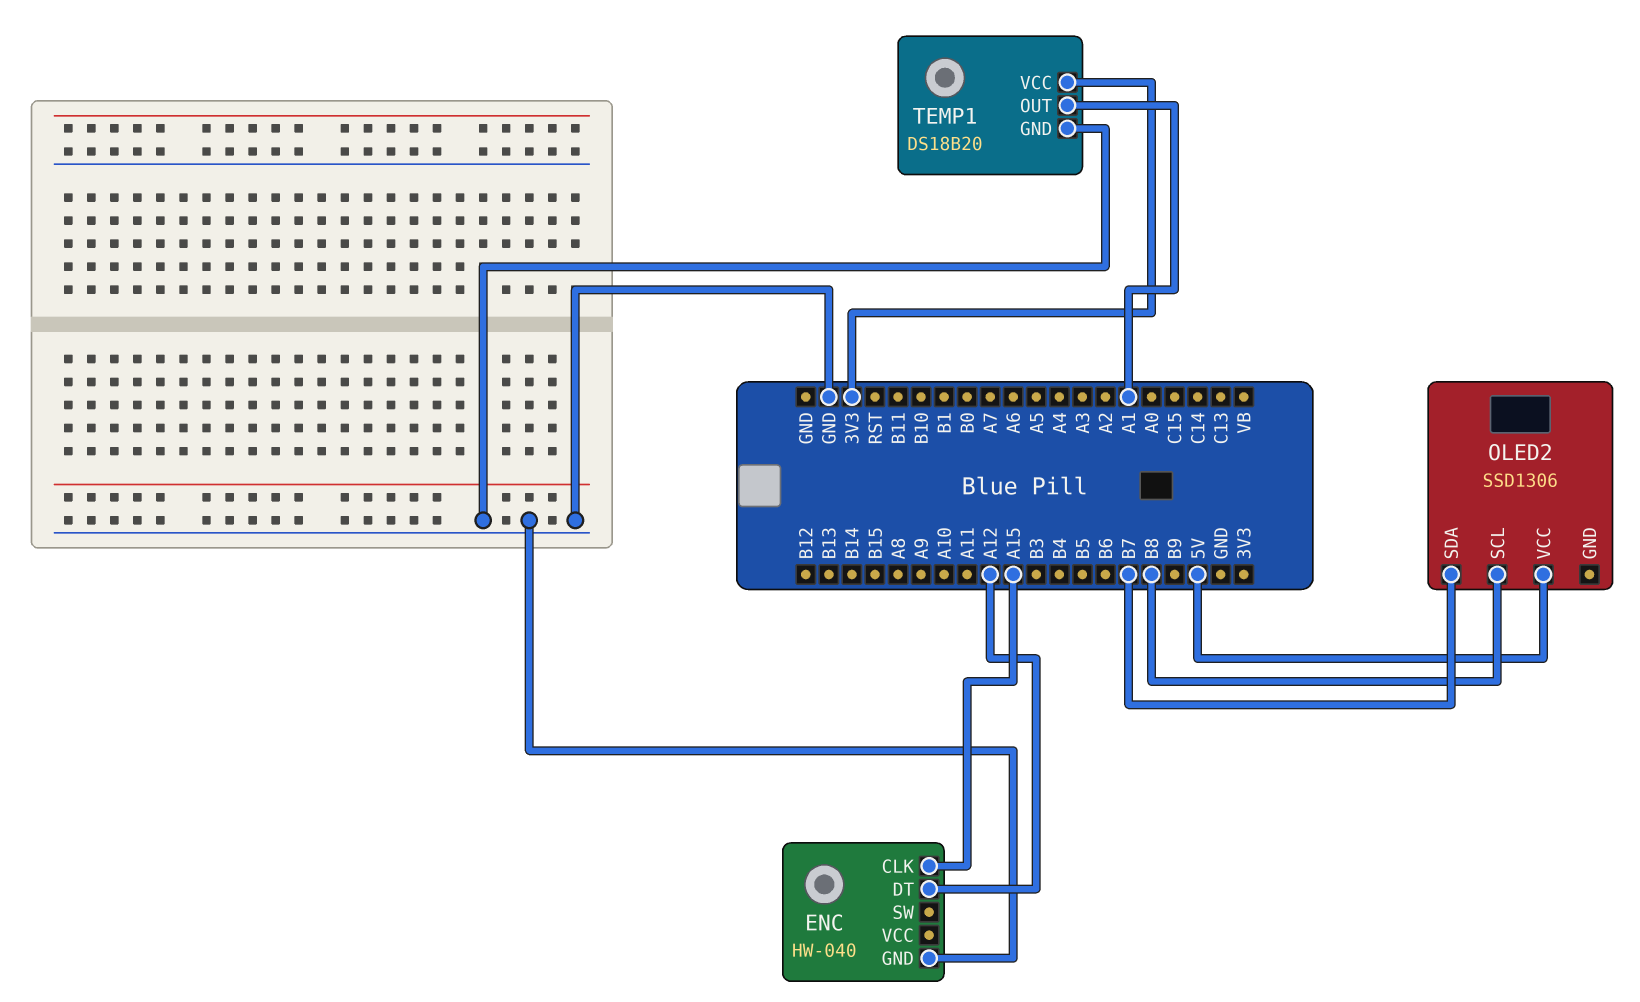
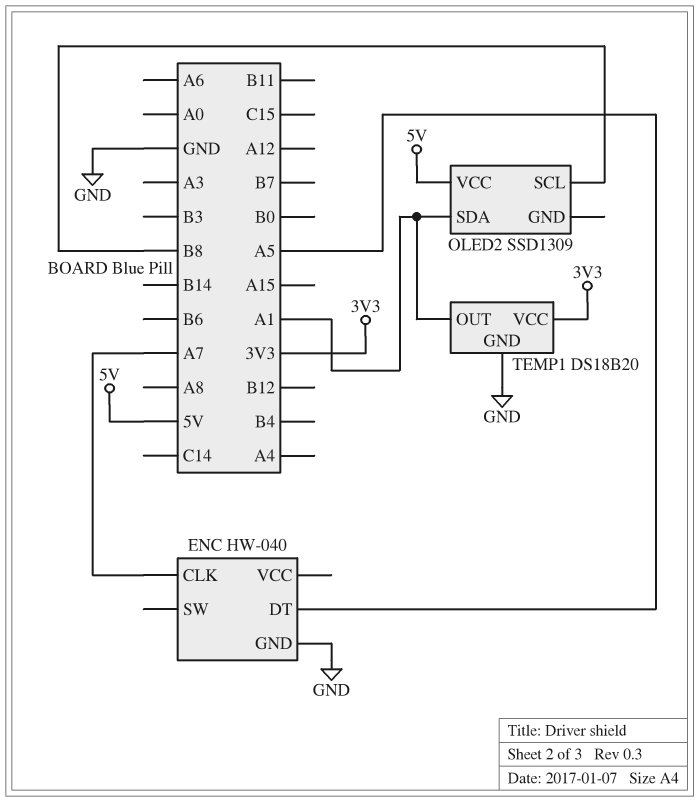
ENC pin CLK: A15 -> A7
ENC pin DT: A12 -> A5
OLED2: SSD1306 -> SSD1309
OLED2 pin SDA: B7 -> A1

